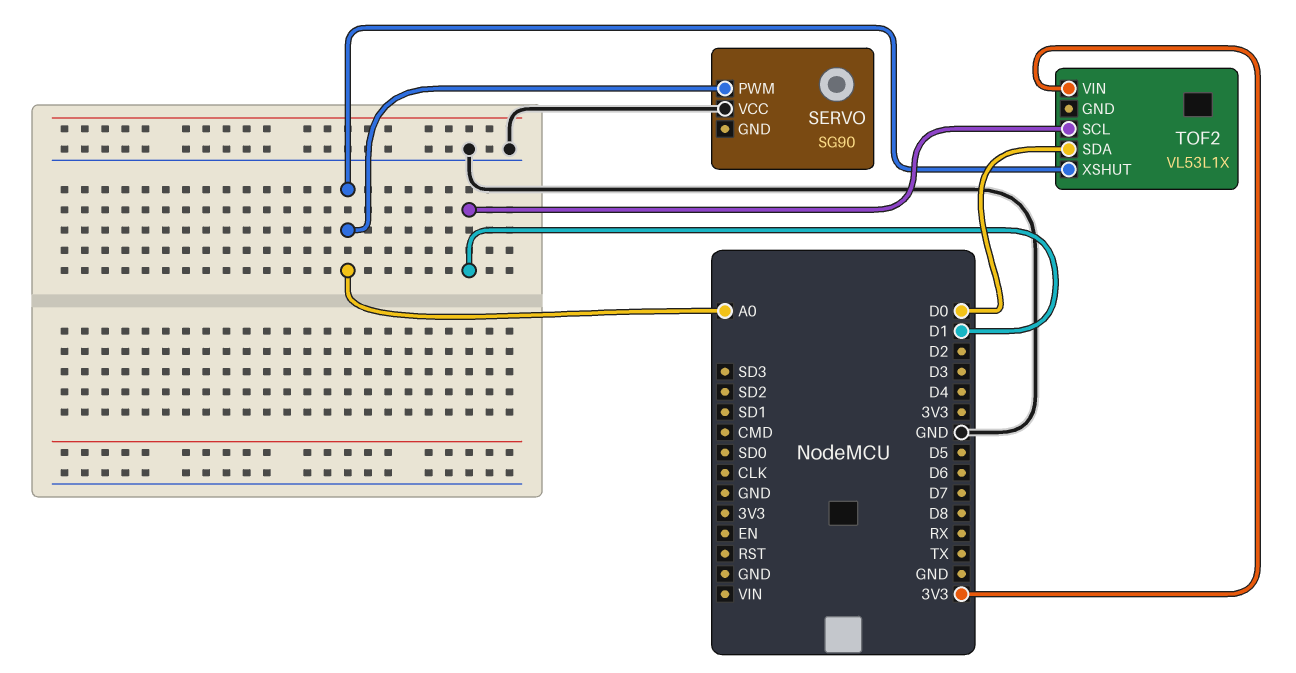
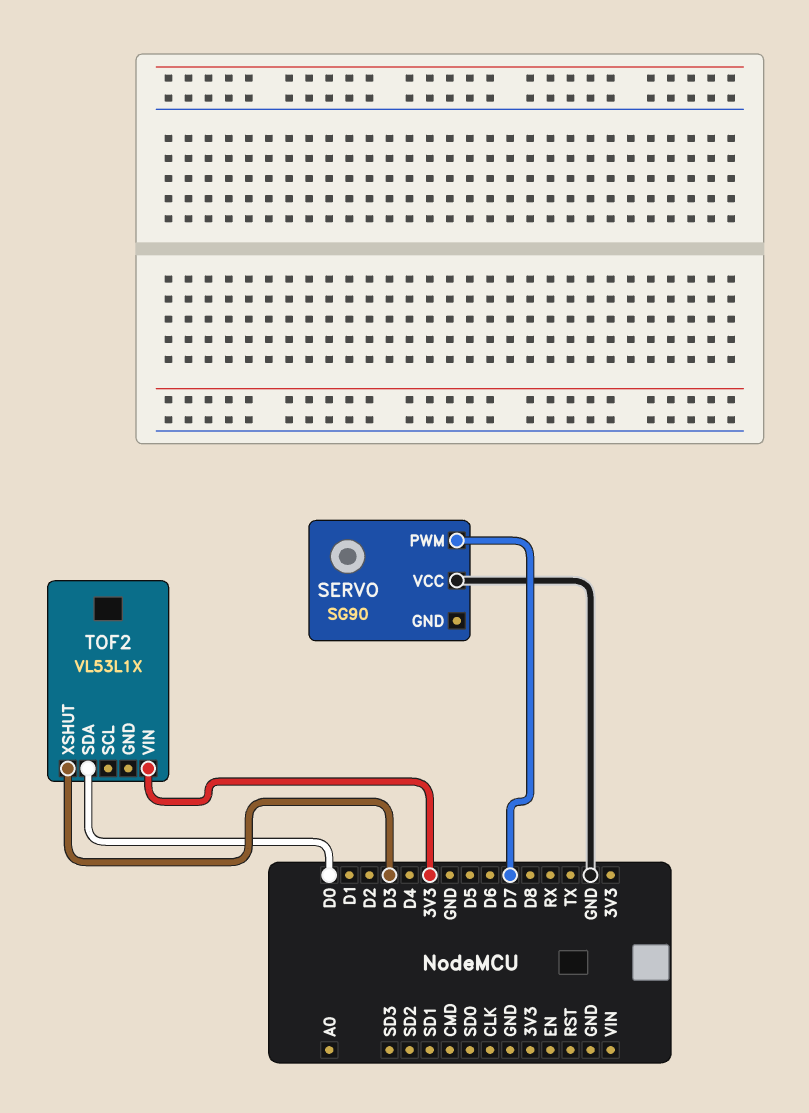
SERVO pin PWM: A0 -> D7
TOF2 pin SCL: D1 -> none
TOF2 pin XSHUT: A0 -> D3

